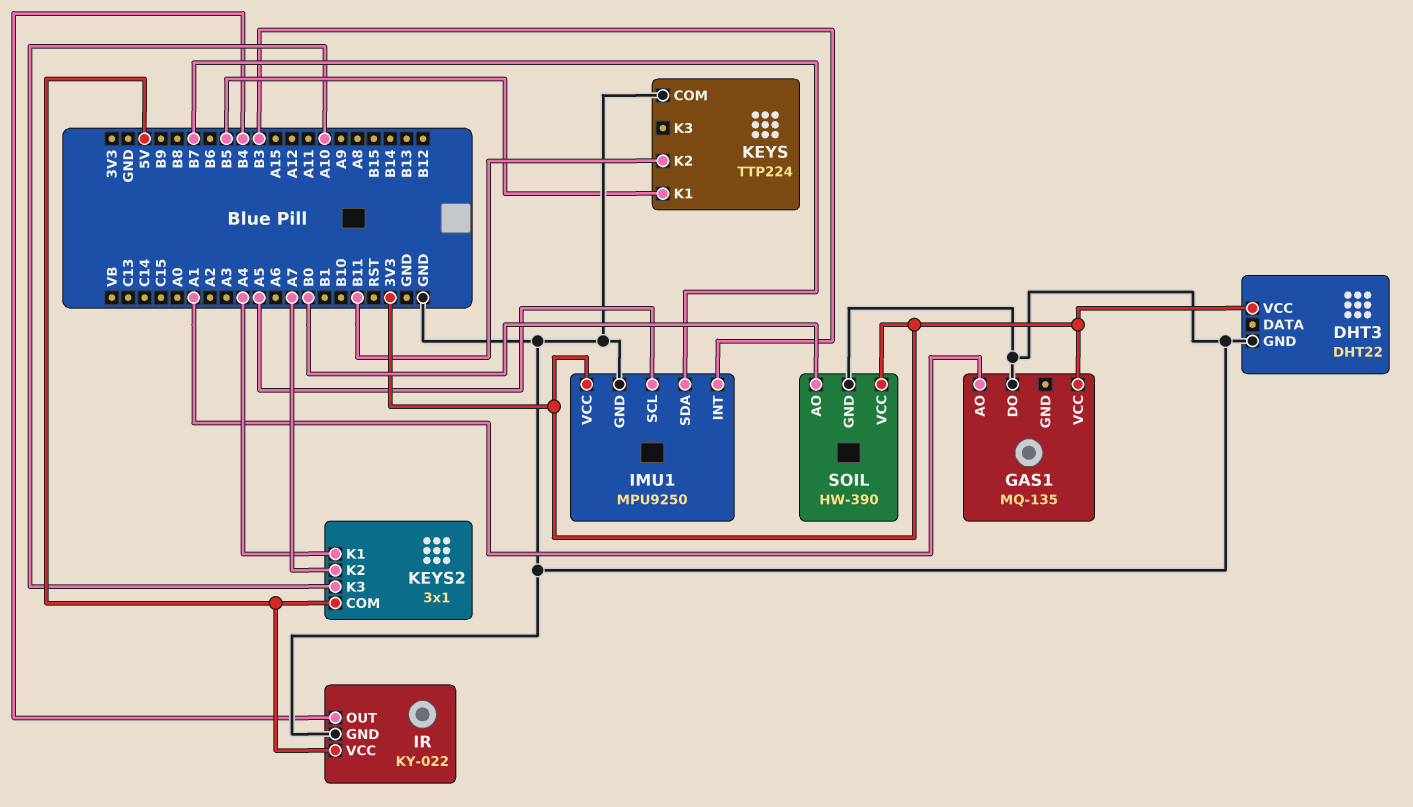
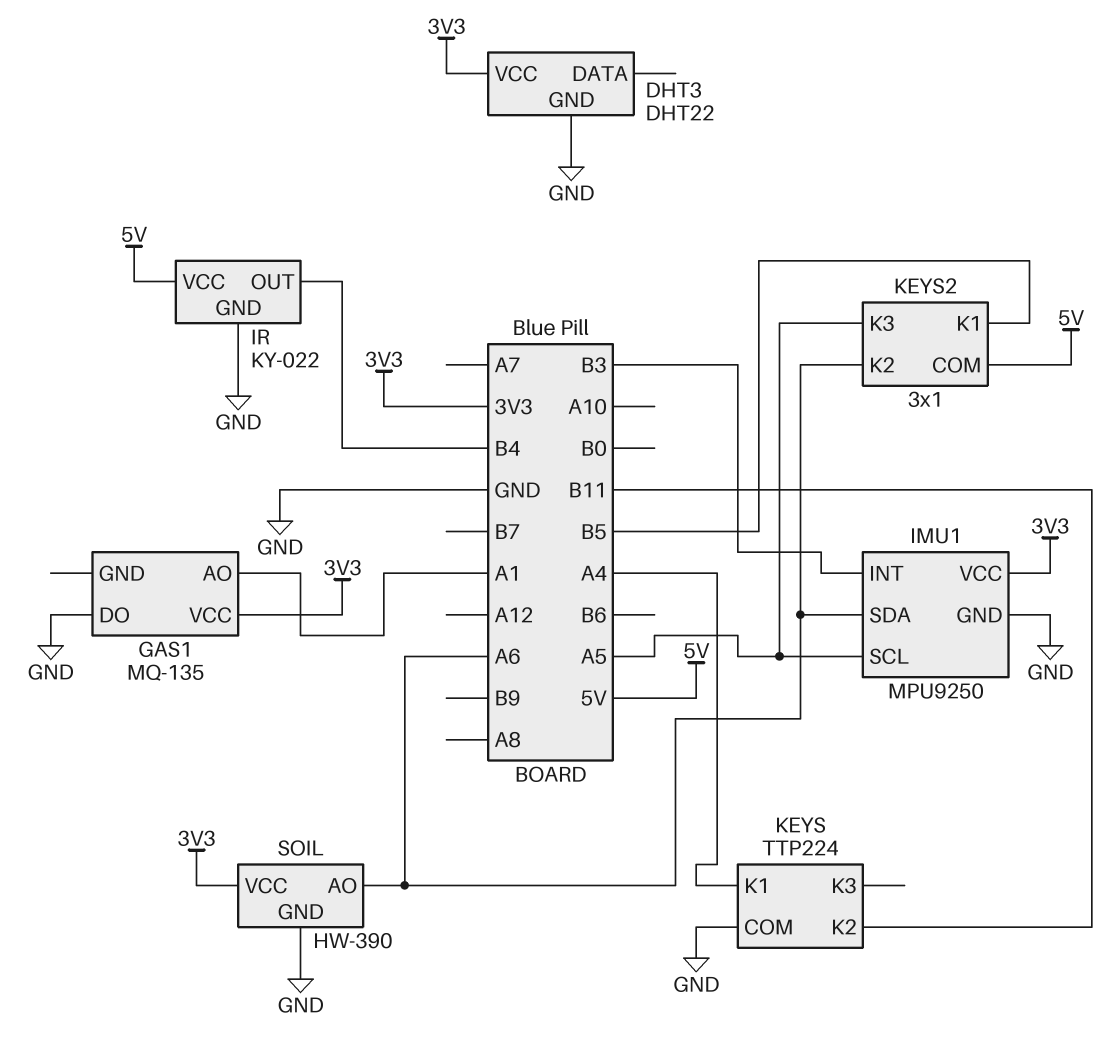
IMU1 pin SDA: B7 -> A6
KEYS pin K1: B5 -> A4
KEYS2 pin K1: A4 -> B5
KEYS2 pin K2: A7 -> A6
KEYS2 pin K3: A10 -> A5
SOIL pin AO: B0 -> A6

